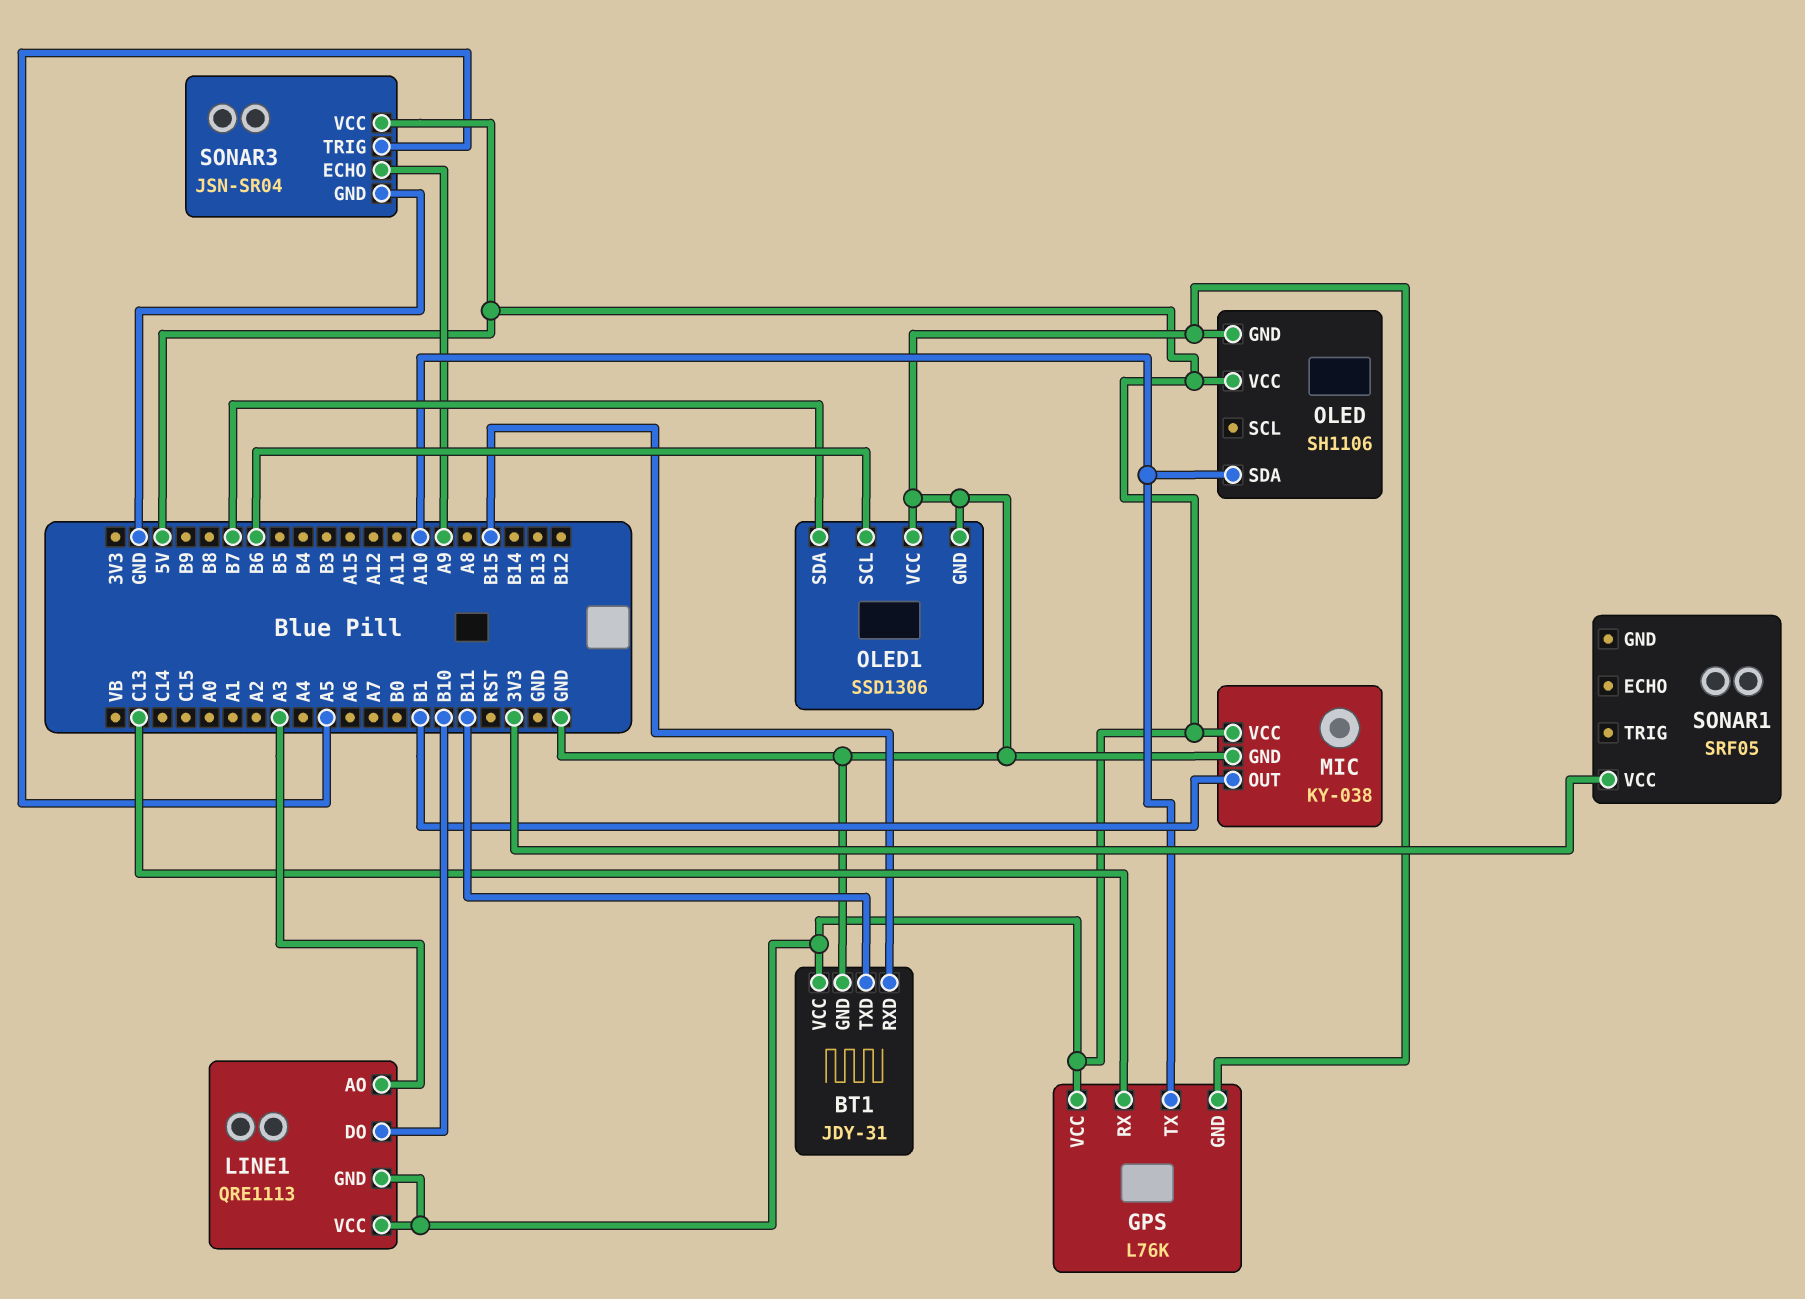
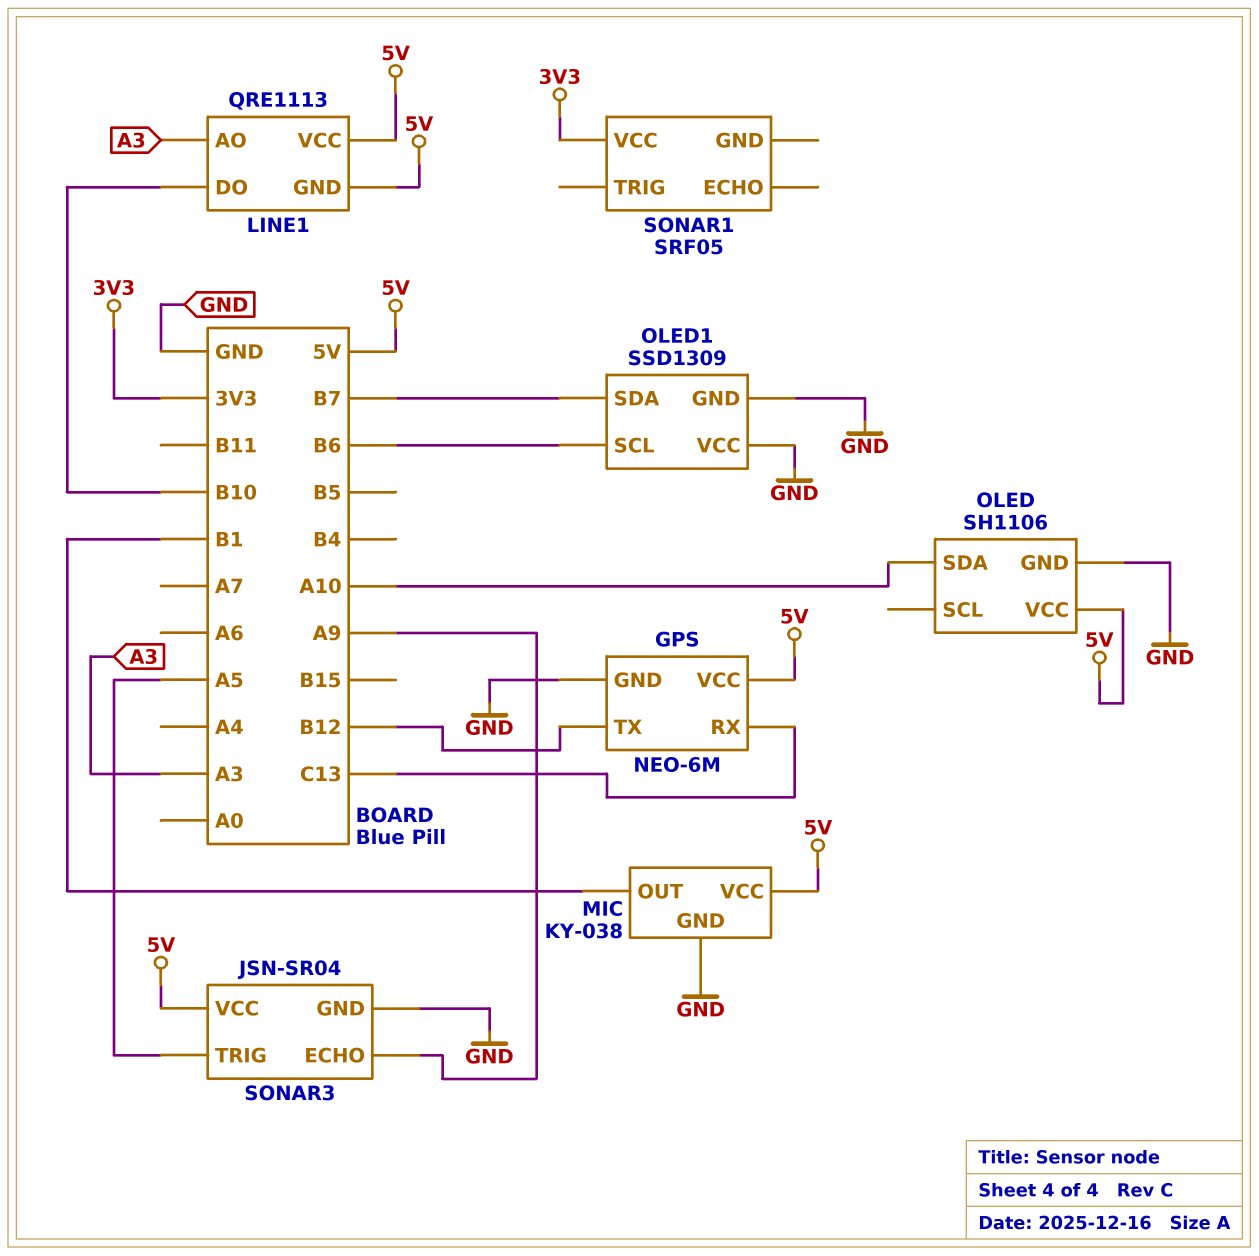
BT1: JDY-31 -> none
BT1 pin GND: GND -> none
BT1 pin RXD: B15 -> none
BT1 pin TXD: B11 -> none
BT1 pin VCC: 5V -> none
GPS: L76K -> NEO-6M
GPS pin TX: A10 -> B12
OLED1: SSD1306 -> SSD1309

